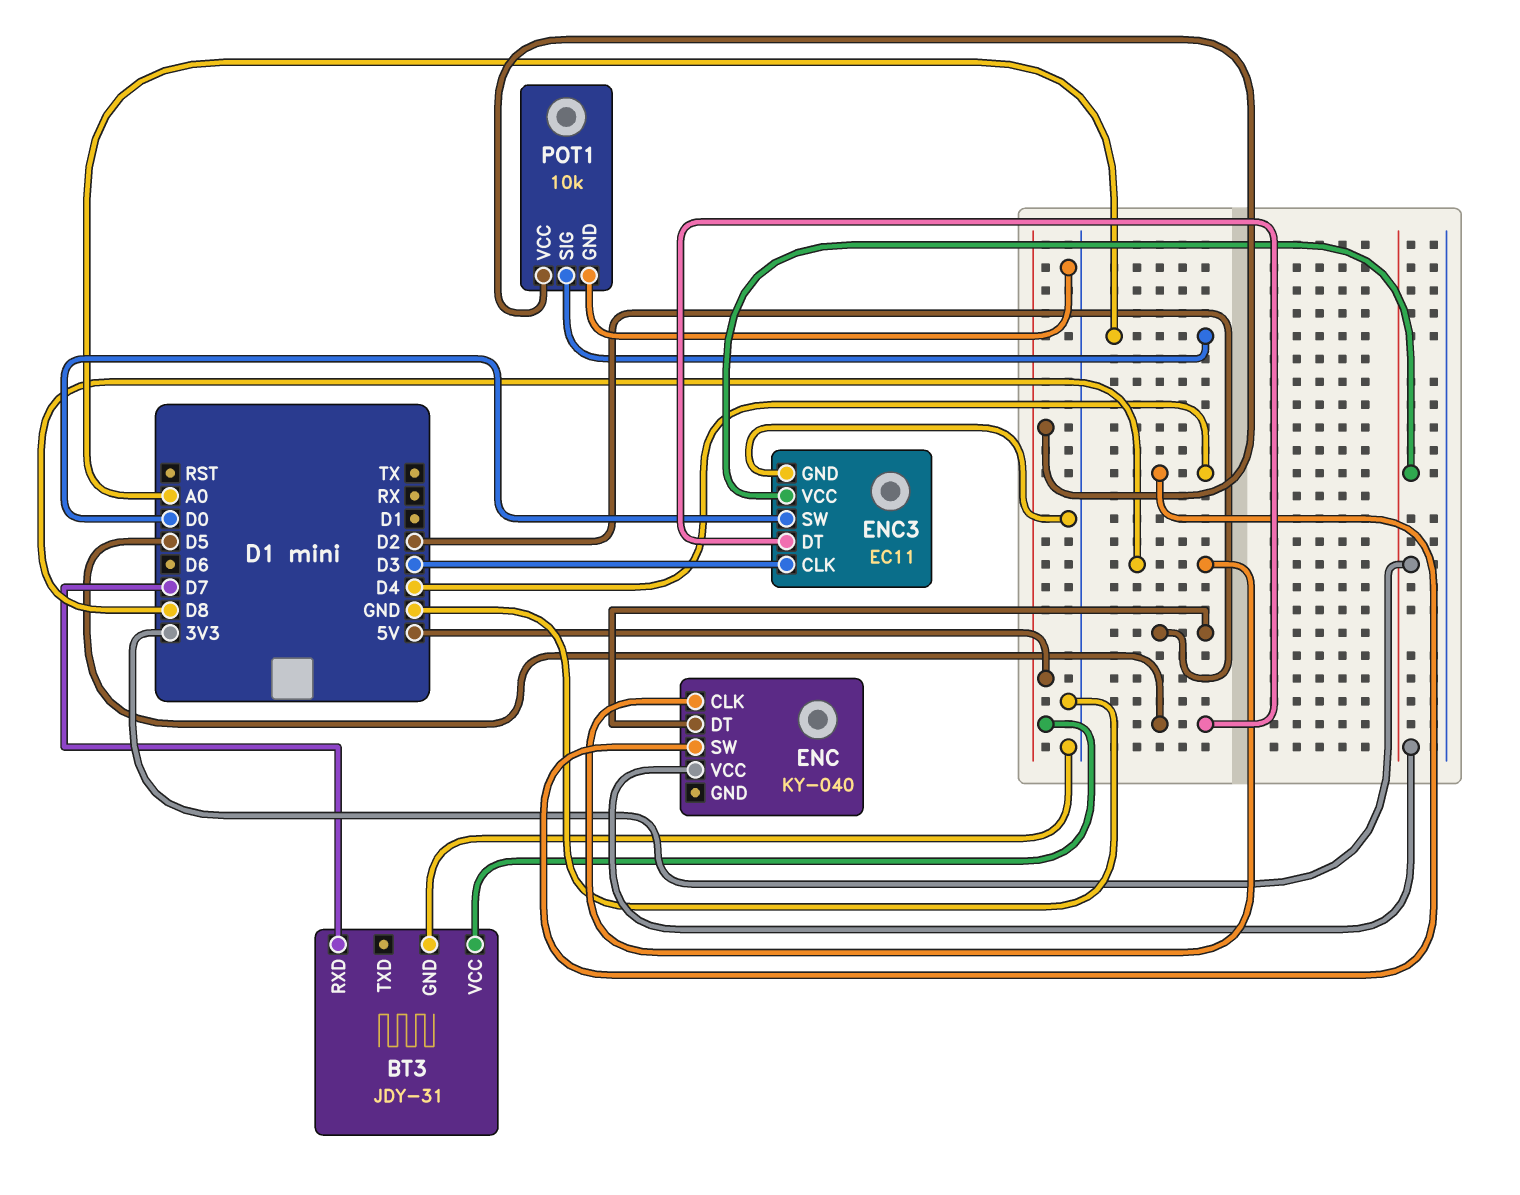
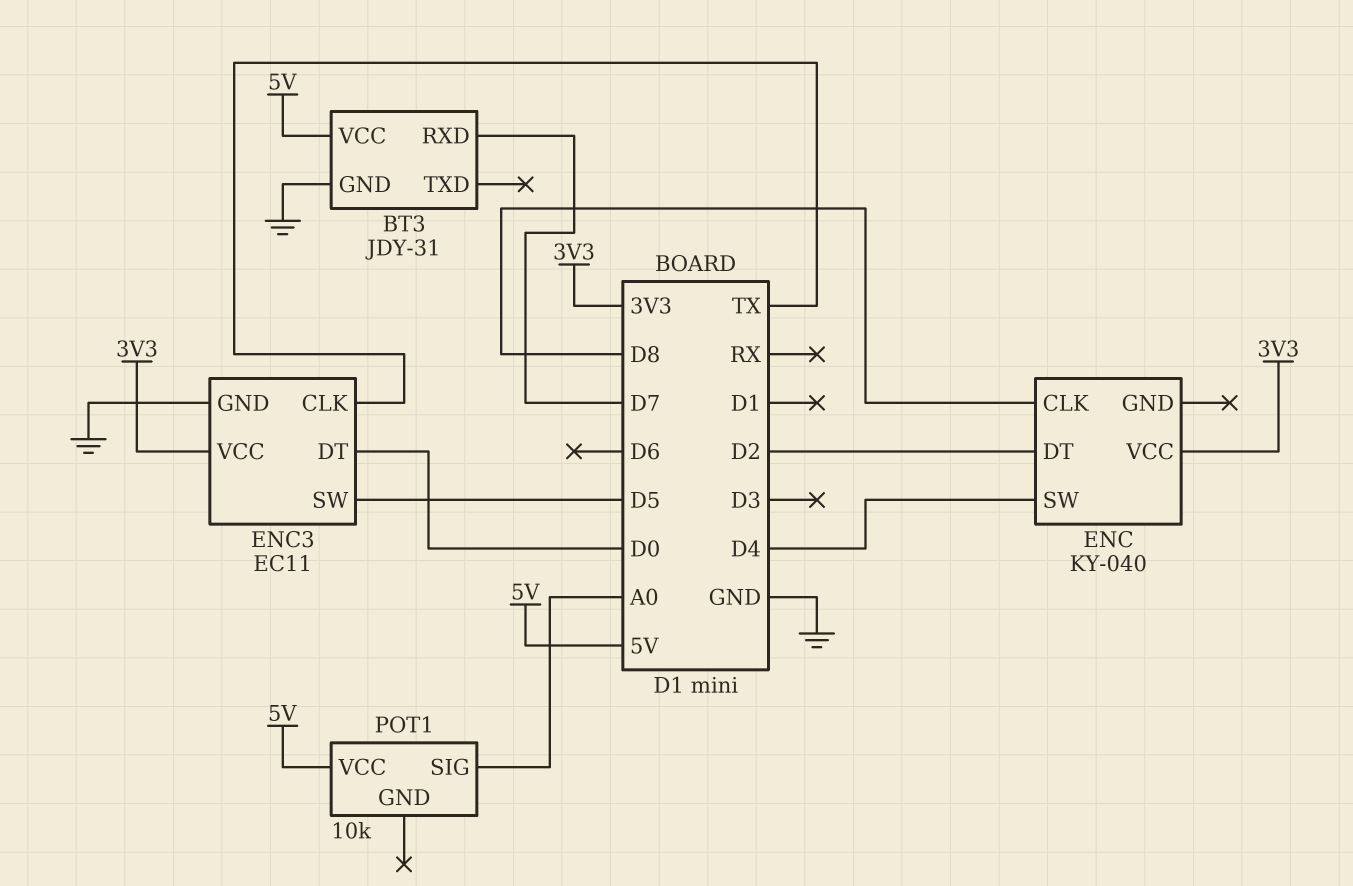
ENC3 pin CLK: D3 -> TX
ENC3 pin DT: D5 -> D0
ENC3 pin SW: D0 -> D5
POT1 pin GND: GND -> none

